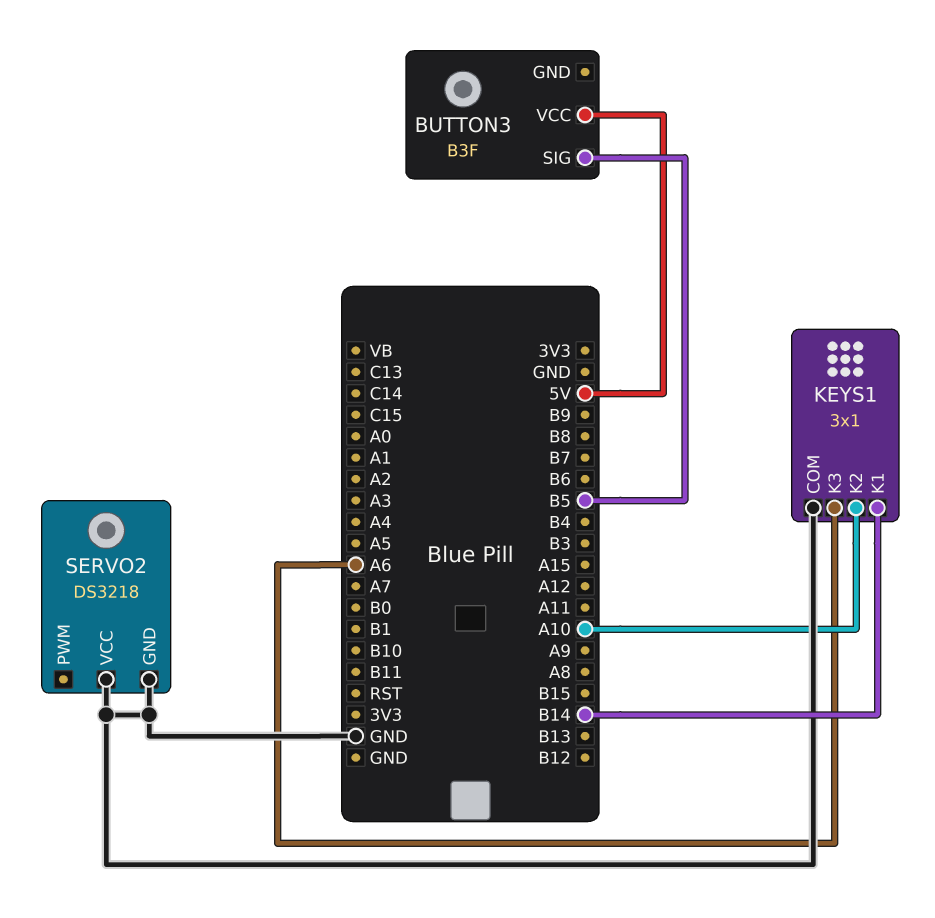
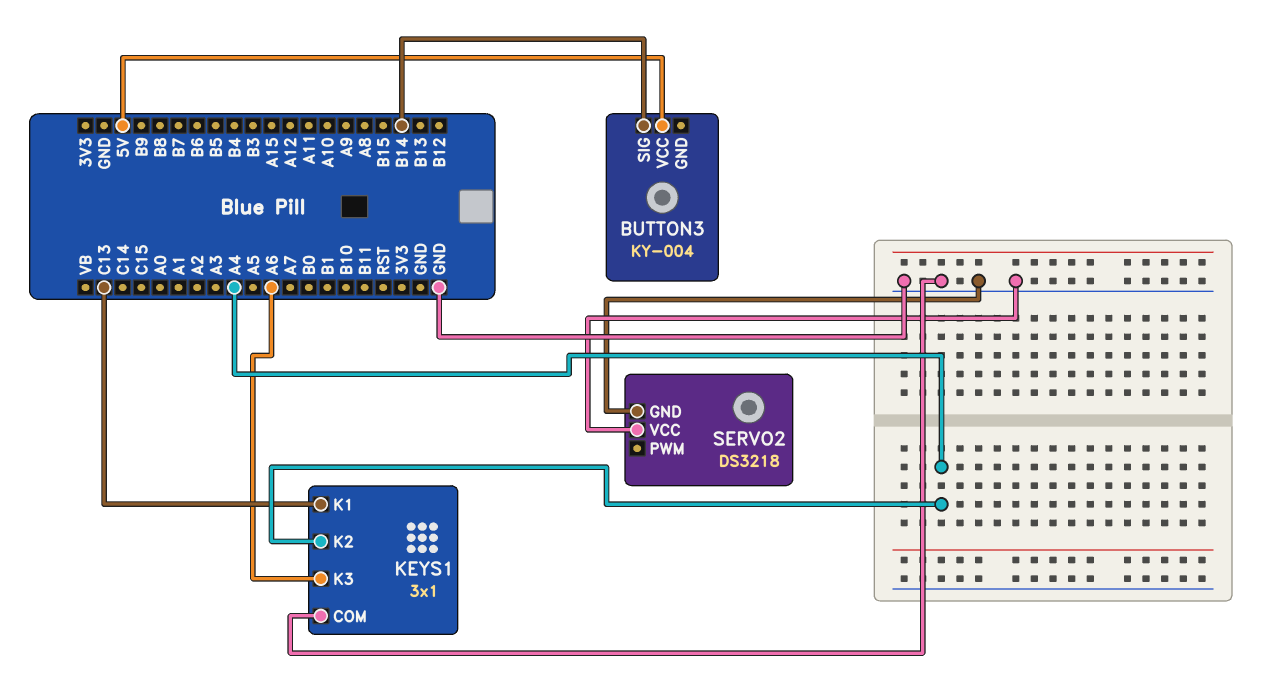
BUTTON3: B3F -> KY-004
BUTTON3 pin SIG: B5 -> B14
KEYS1 pin K1: B14 -> C13
KEYS1 pin K2: A10 -> A4

